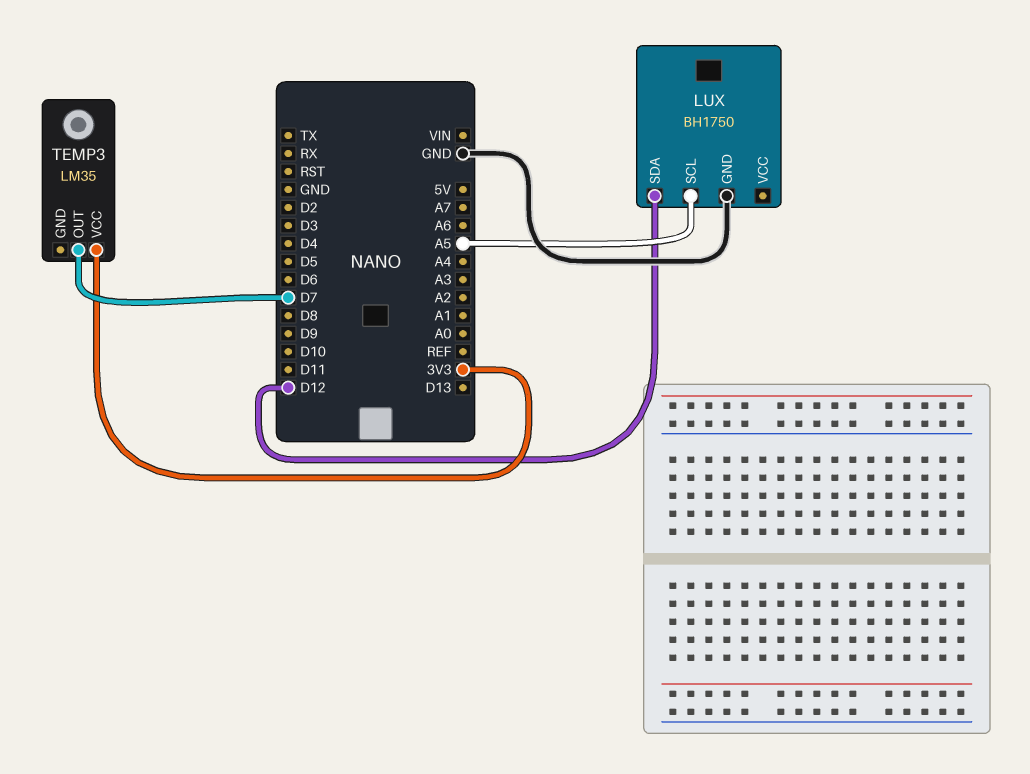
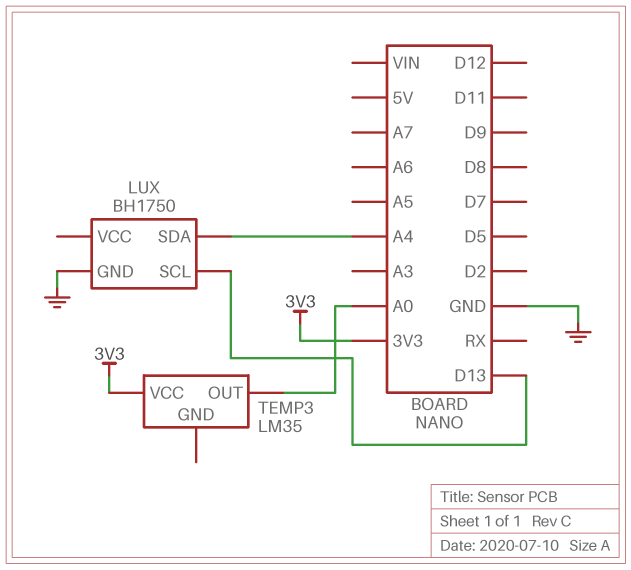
LUX pin SCL: A5 -> D13
LUX pin SDA: D12 -> A4
TEMP3 pin OUT: D7 -> A0

